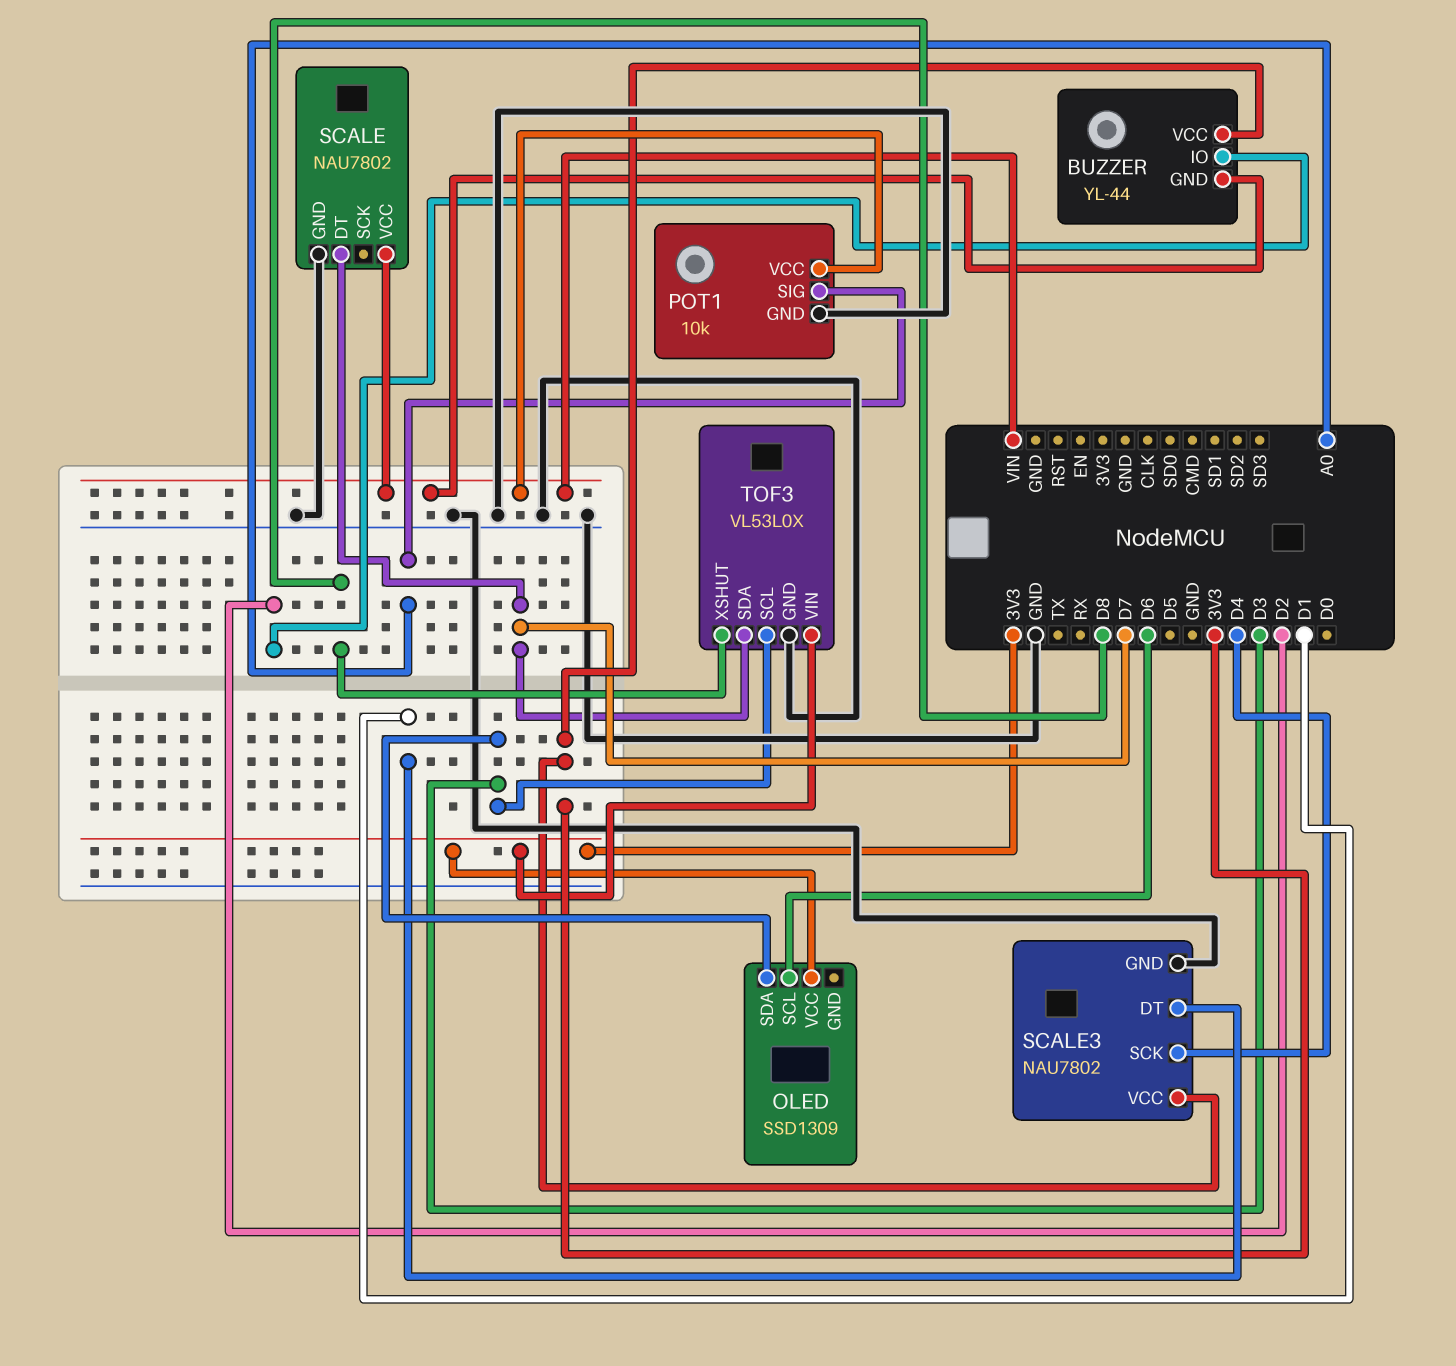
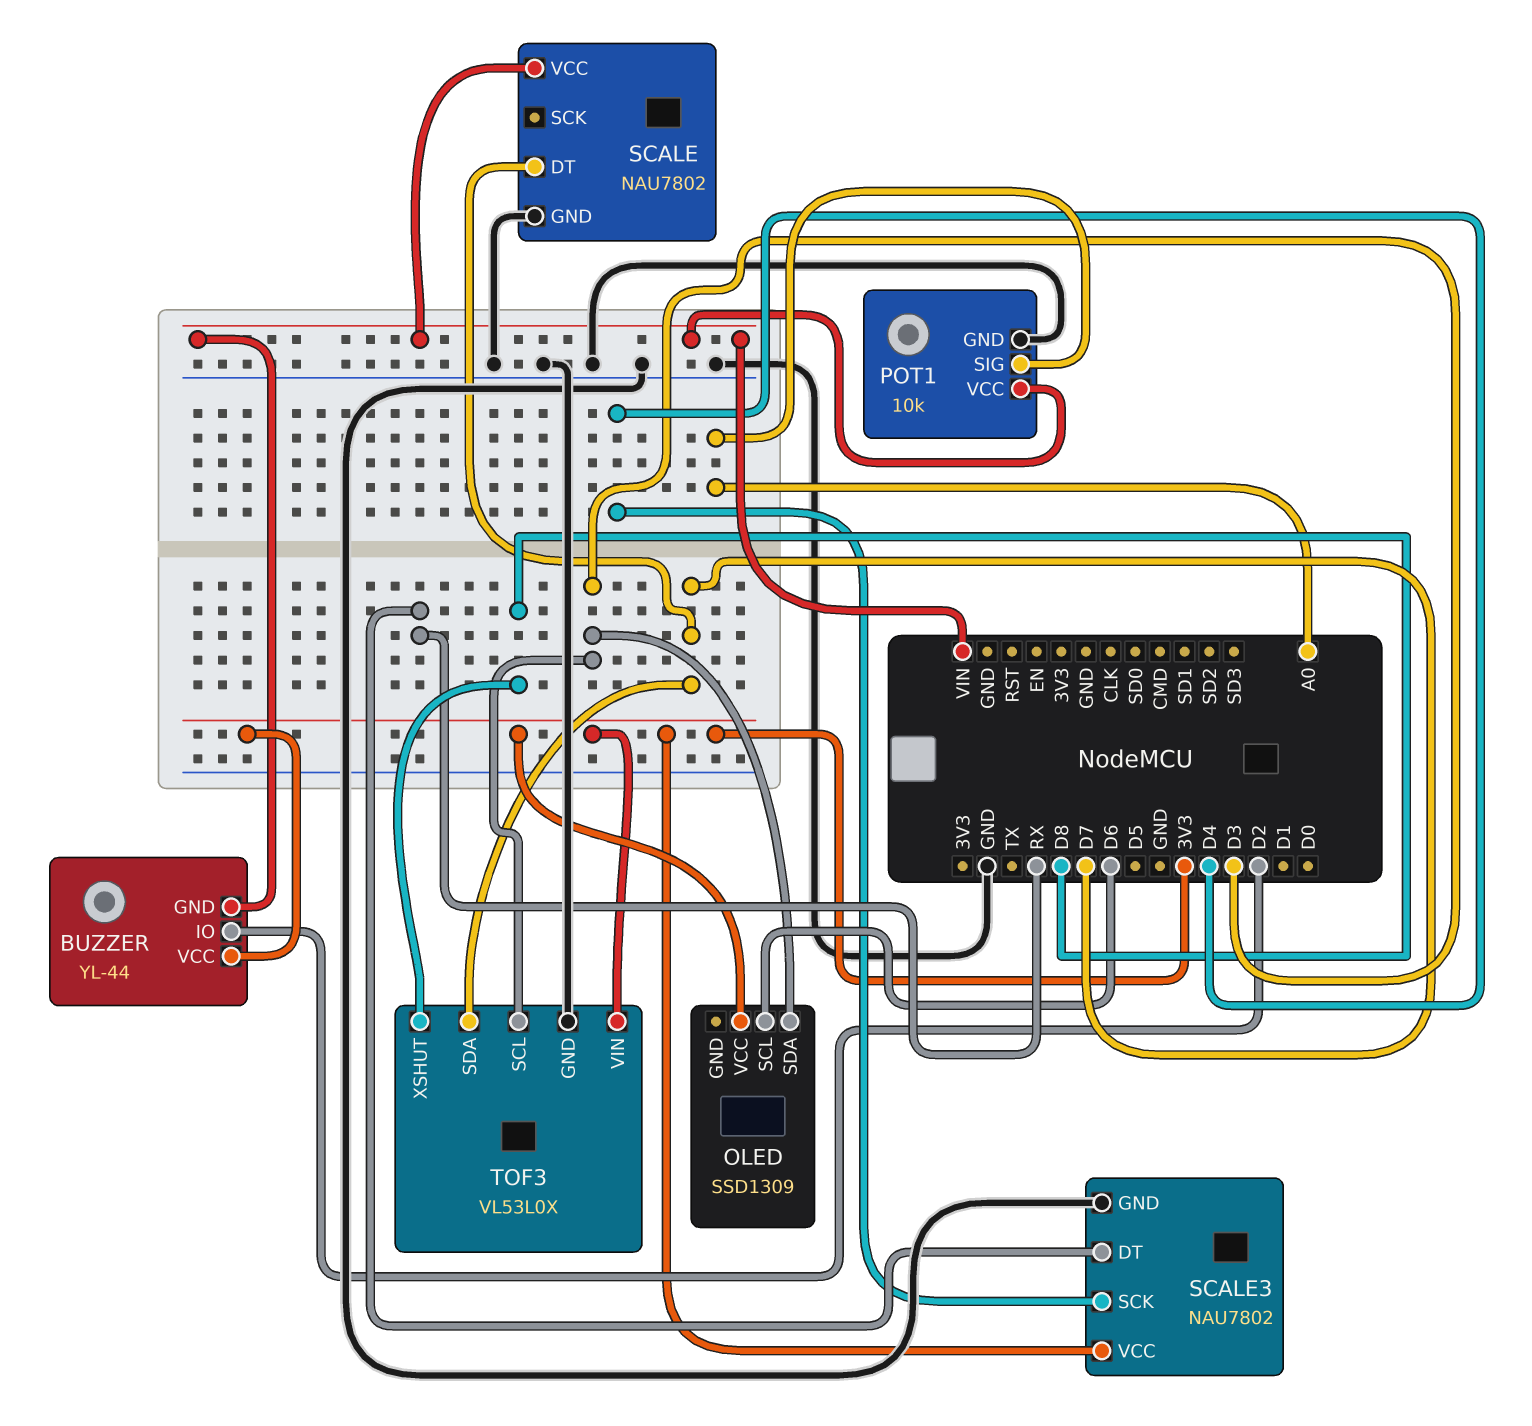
SCALE3 pin DT: D1 -> RX

